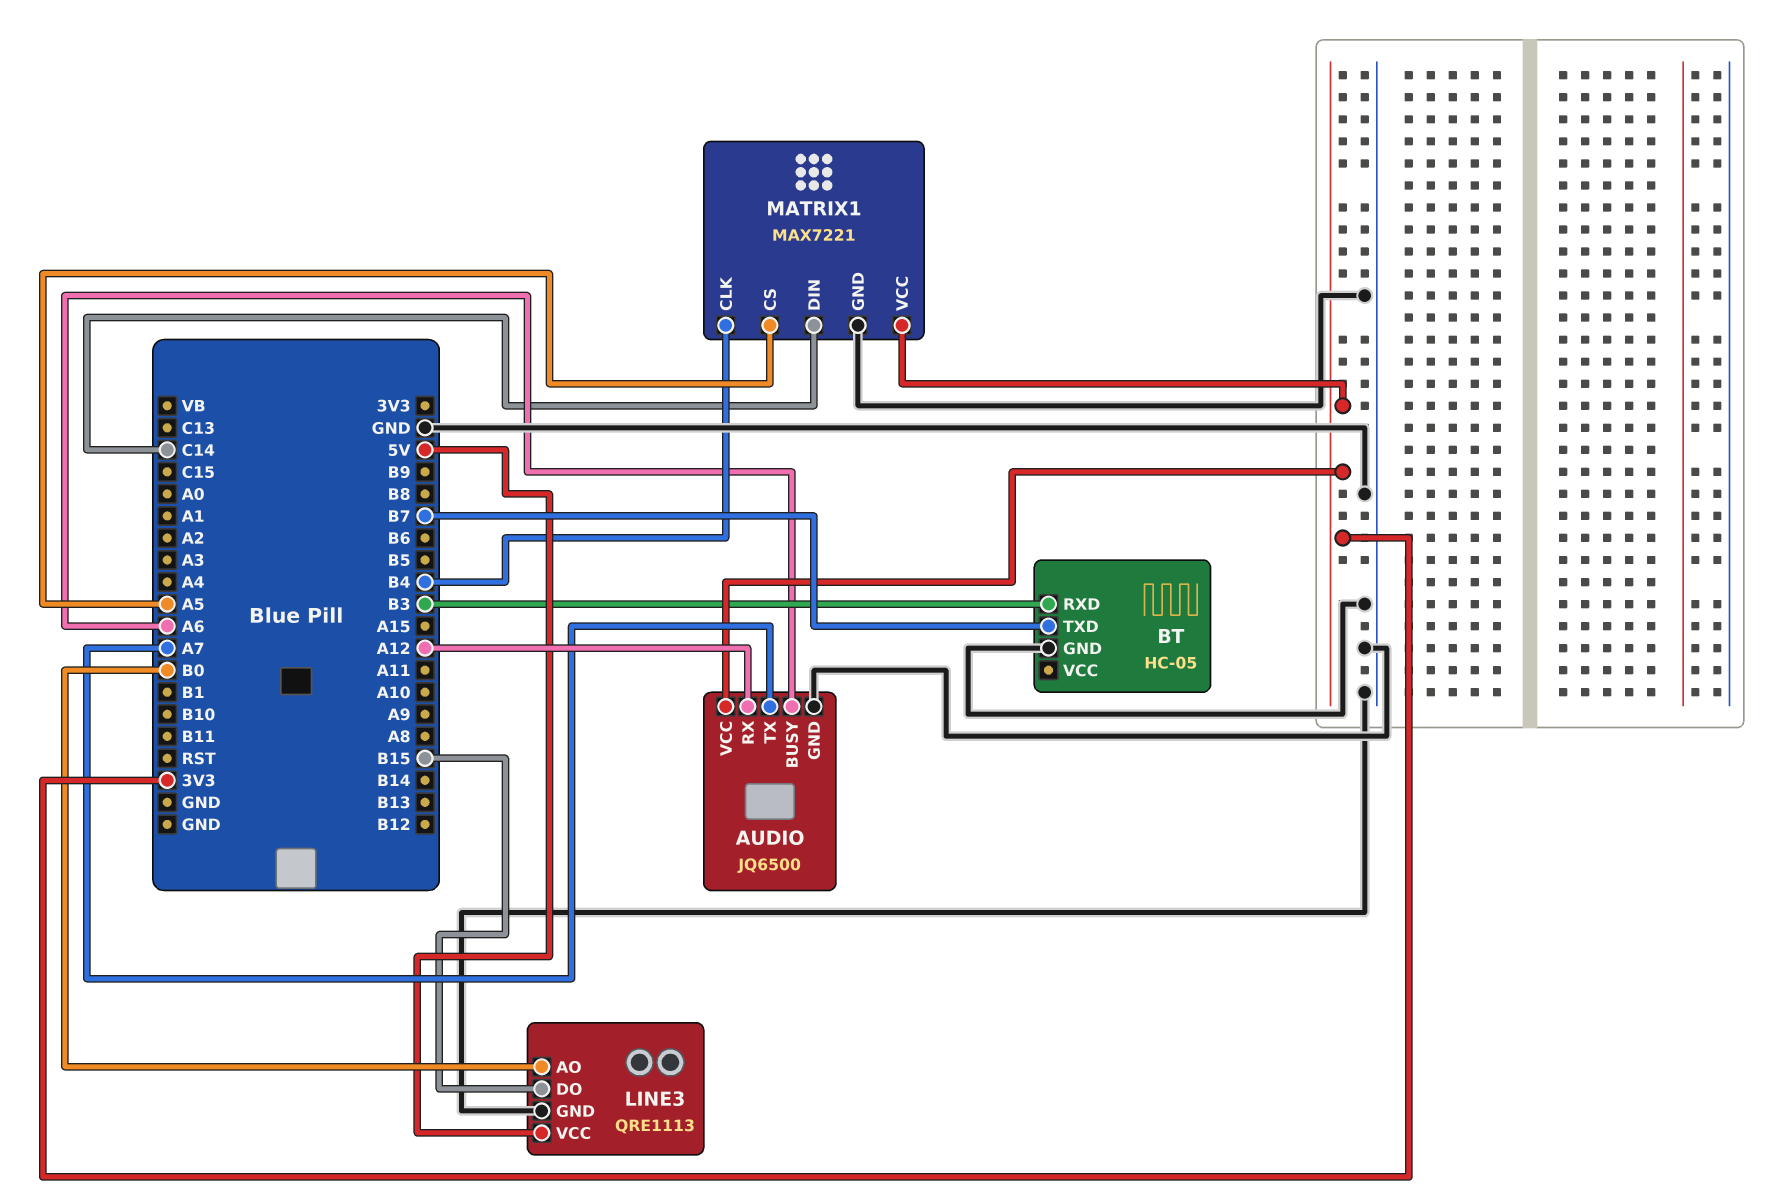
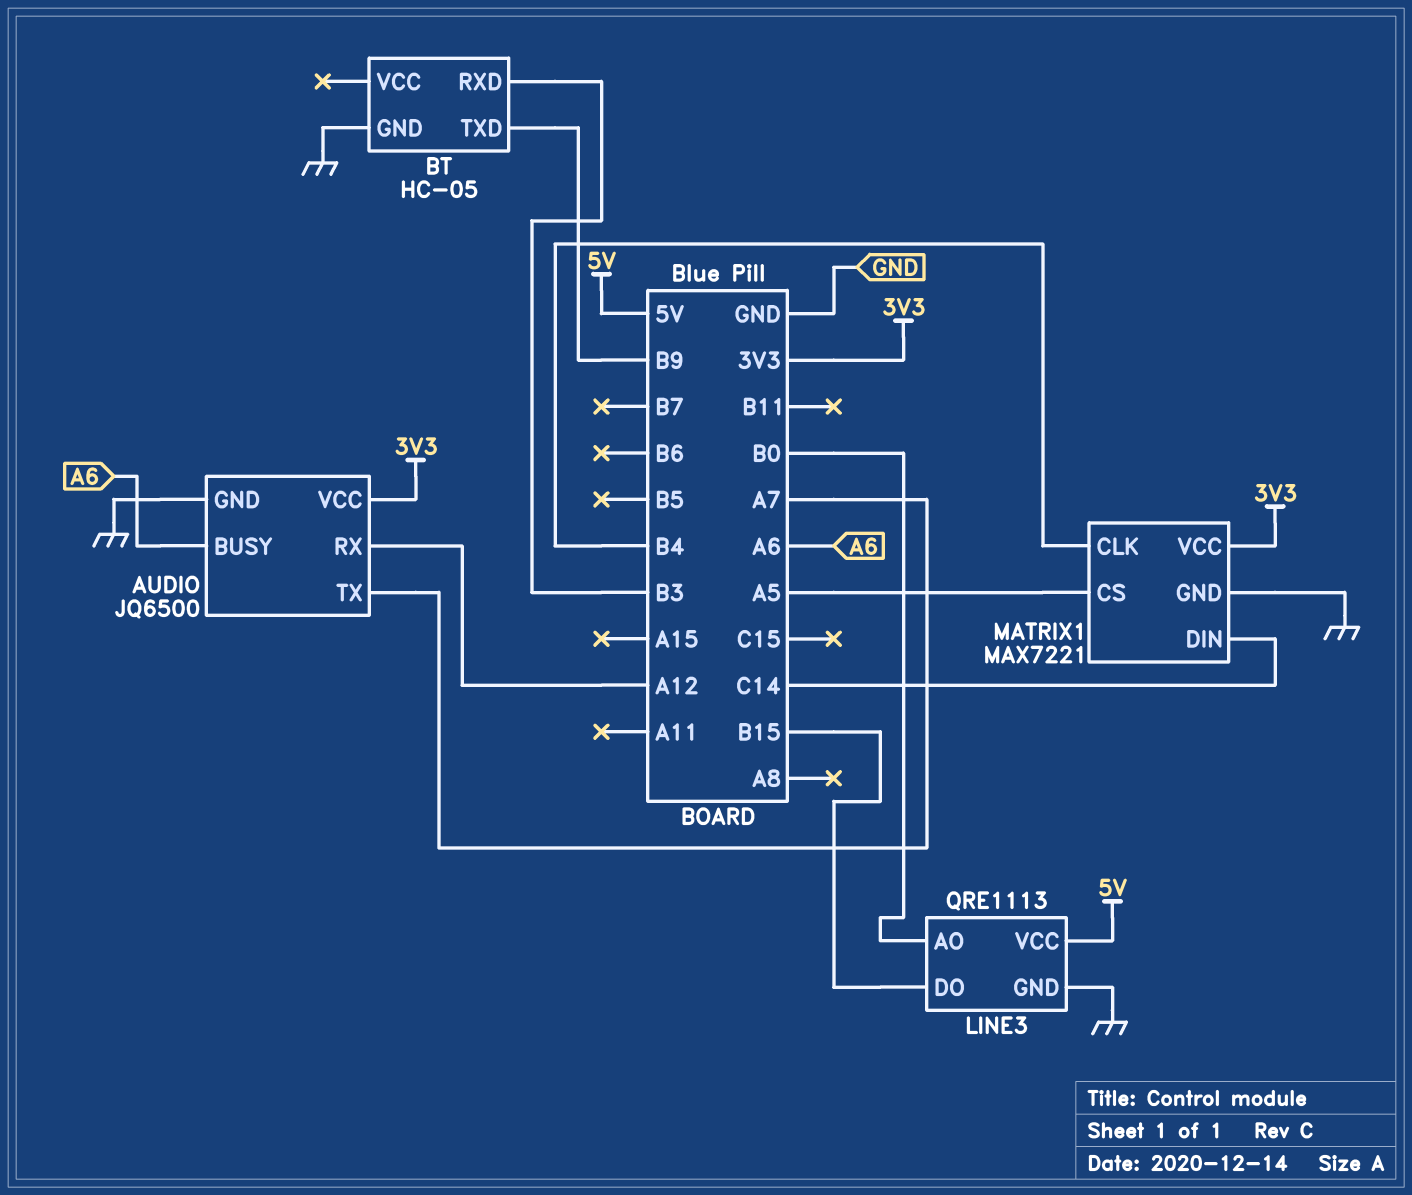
BT pin TXD: B7 -> B9

